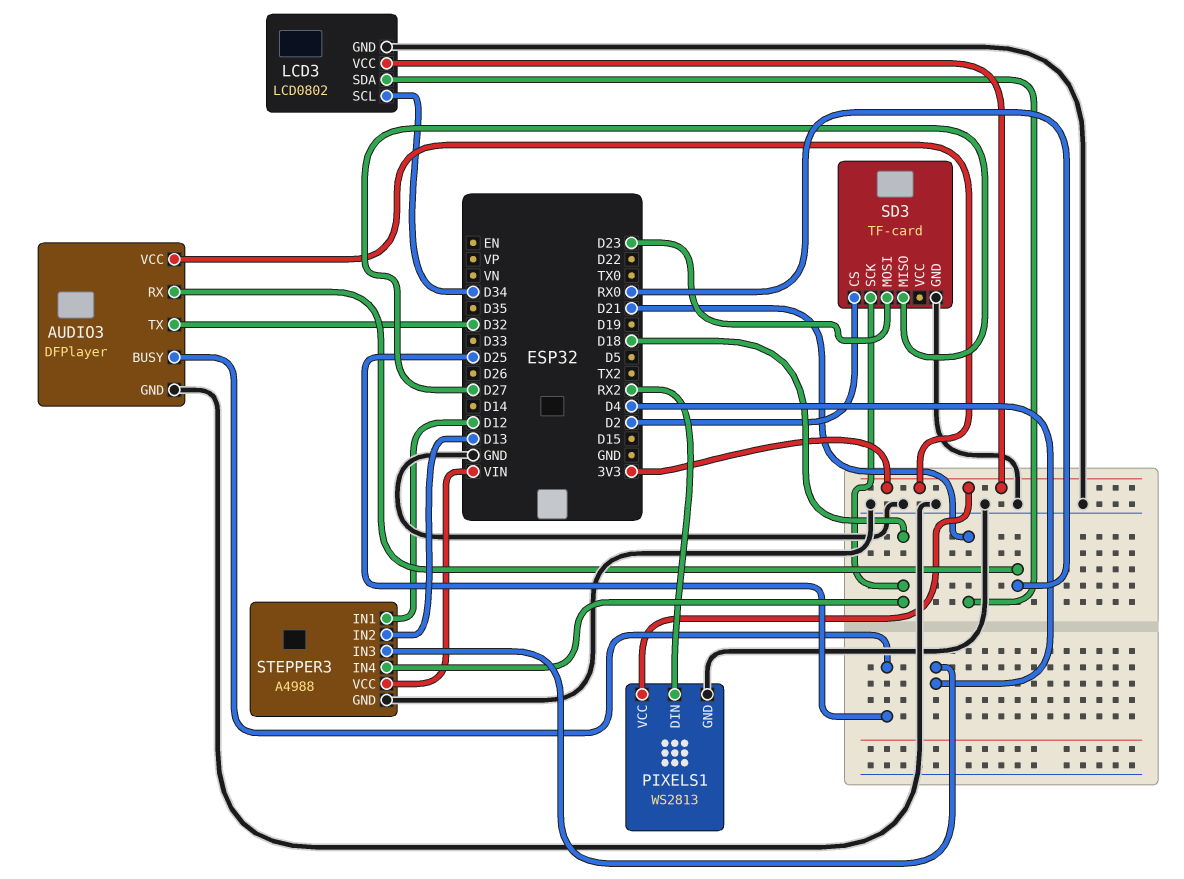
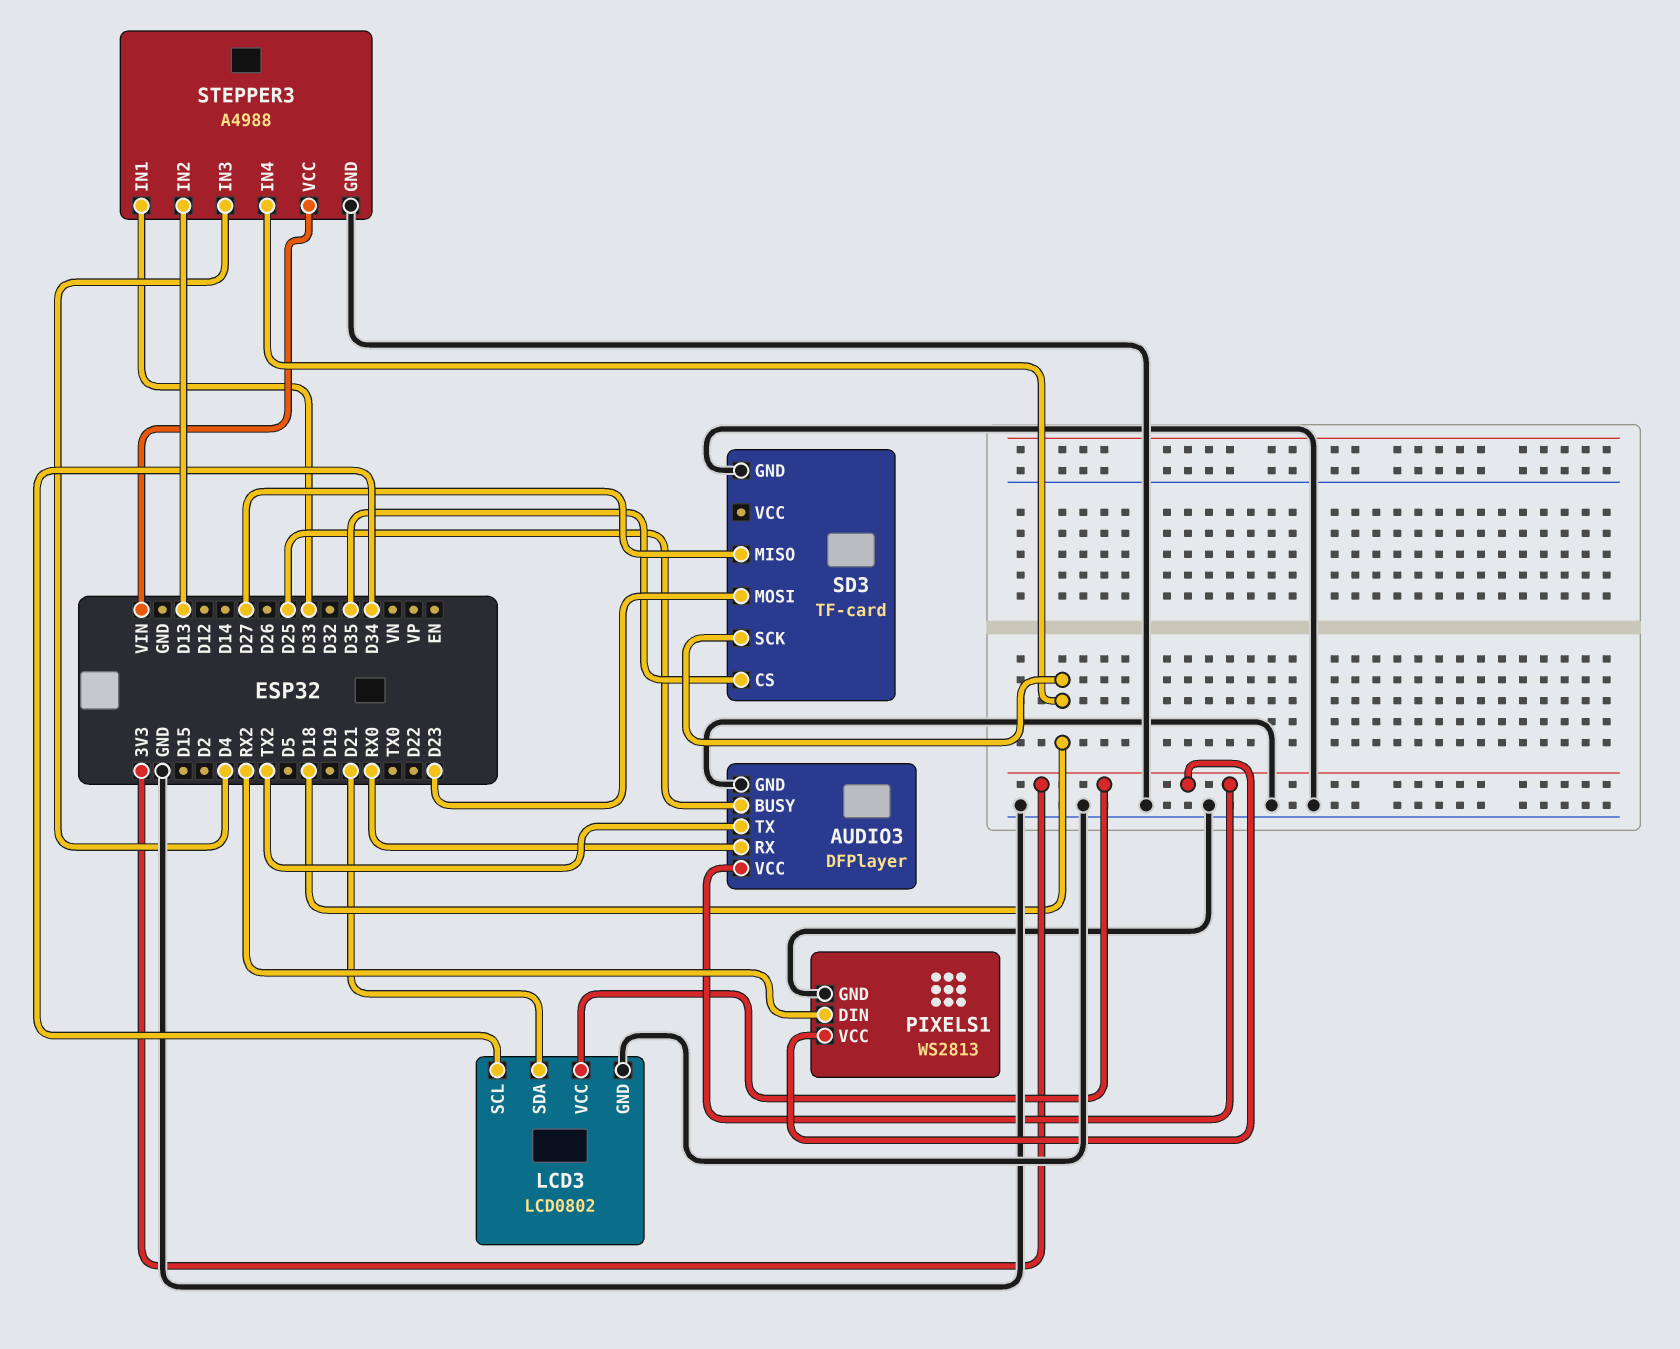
AUDIO3 pin TX: D32 -> TX2
SD3 pin CS: D2 -> D35
STEPPER3 pin IN1: D12 -> D33

